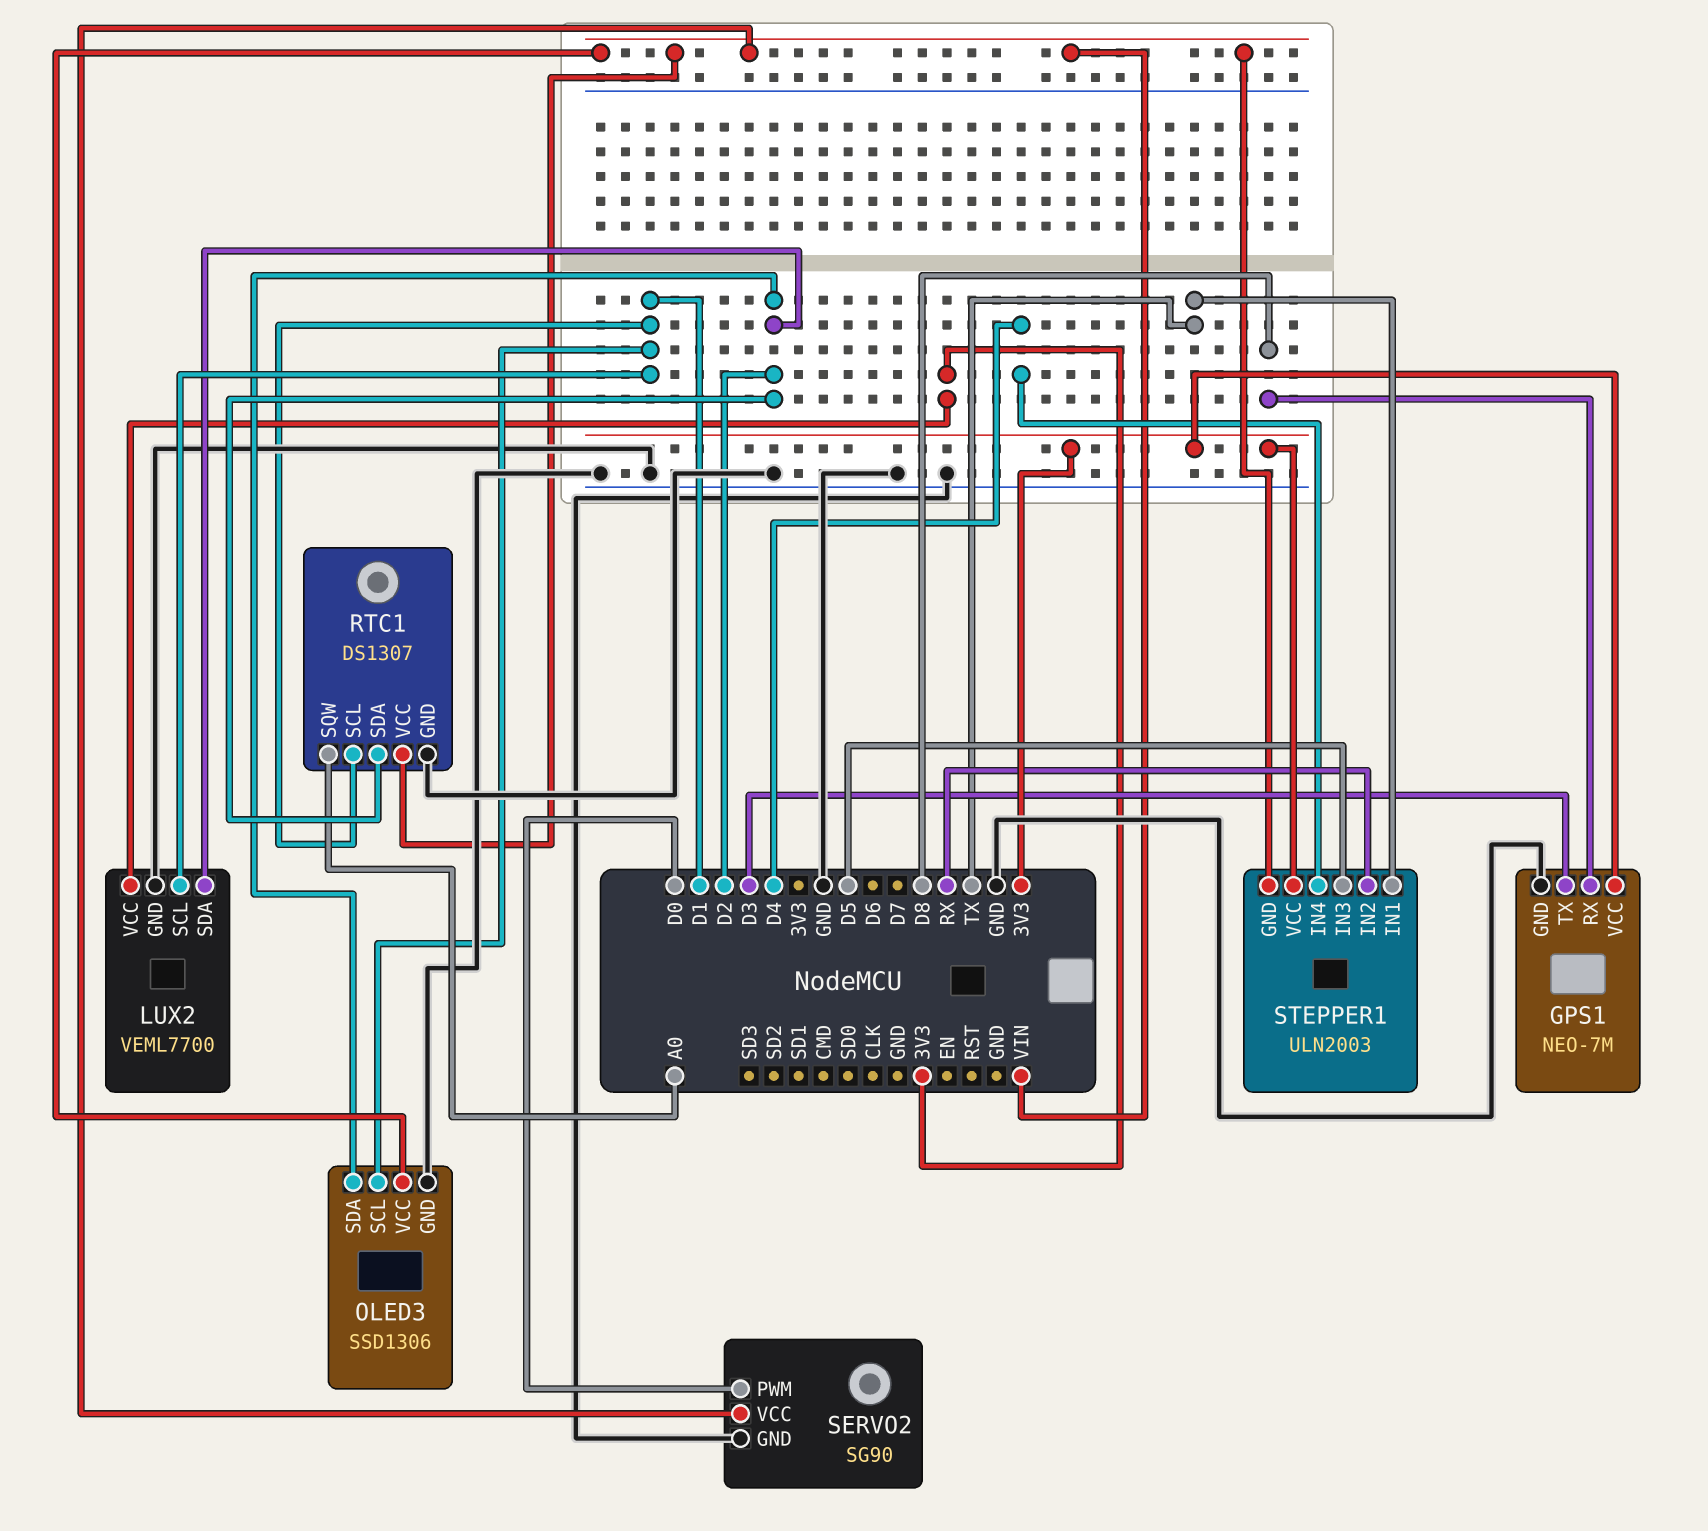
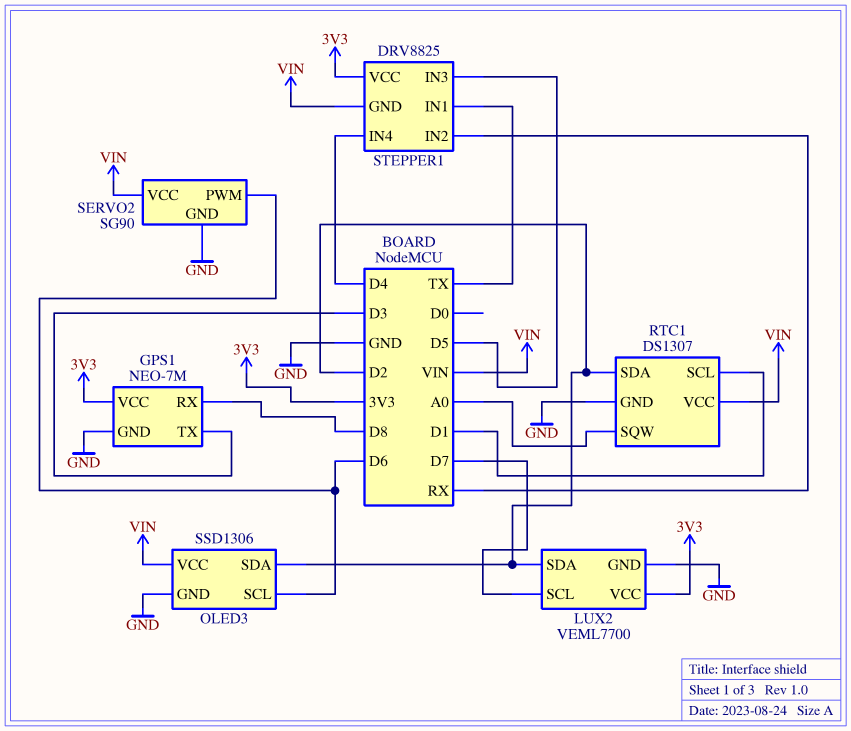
LUX2 pin SCL: D1 -> D7
OLED3 pin SCL: D1 -> D6
SERVO2 pin PWM: D0 -> D6
STEPPER1: ULN2003 -> DRV8825

